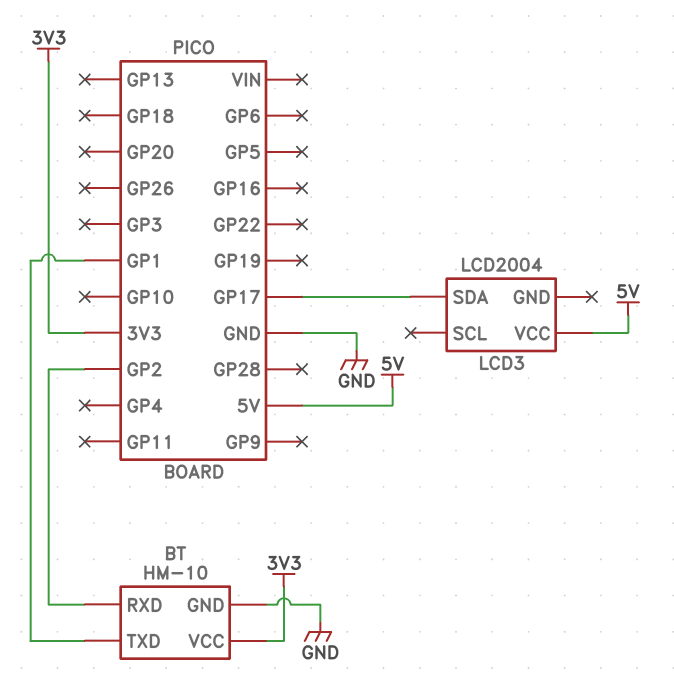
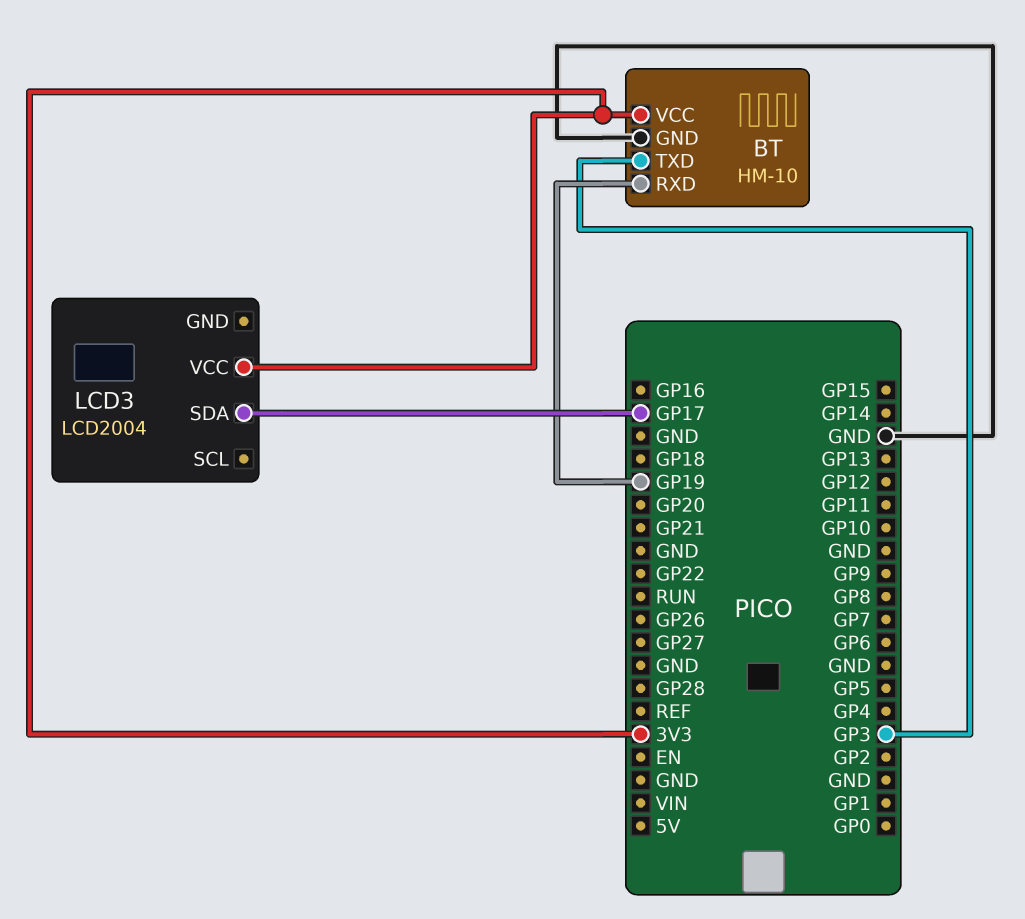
BT pin RXD: GP2 -> GP19
BT pin TXD: GP1 -> GP3
LCD3 pin VCC: 5V -> 3V3

